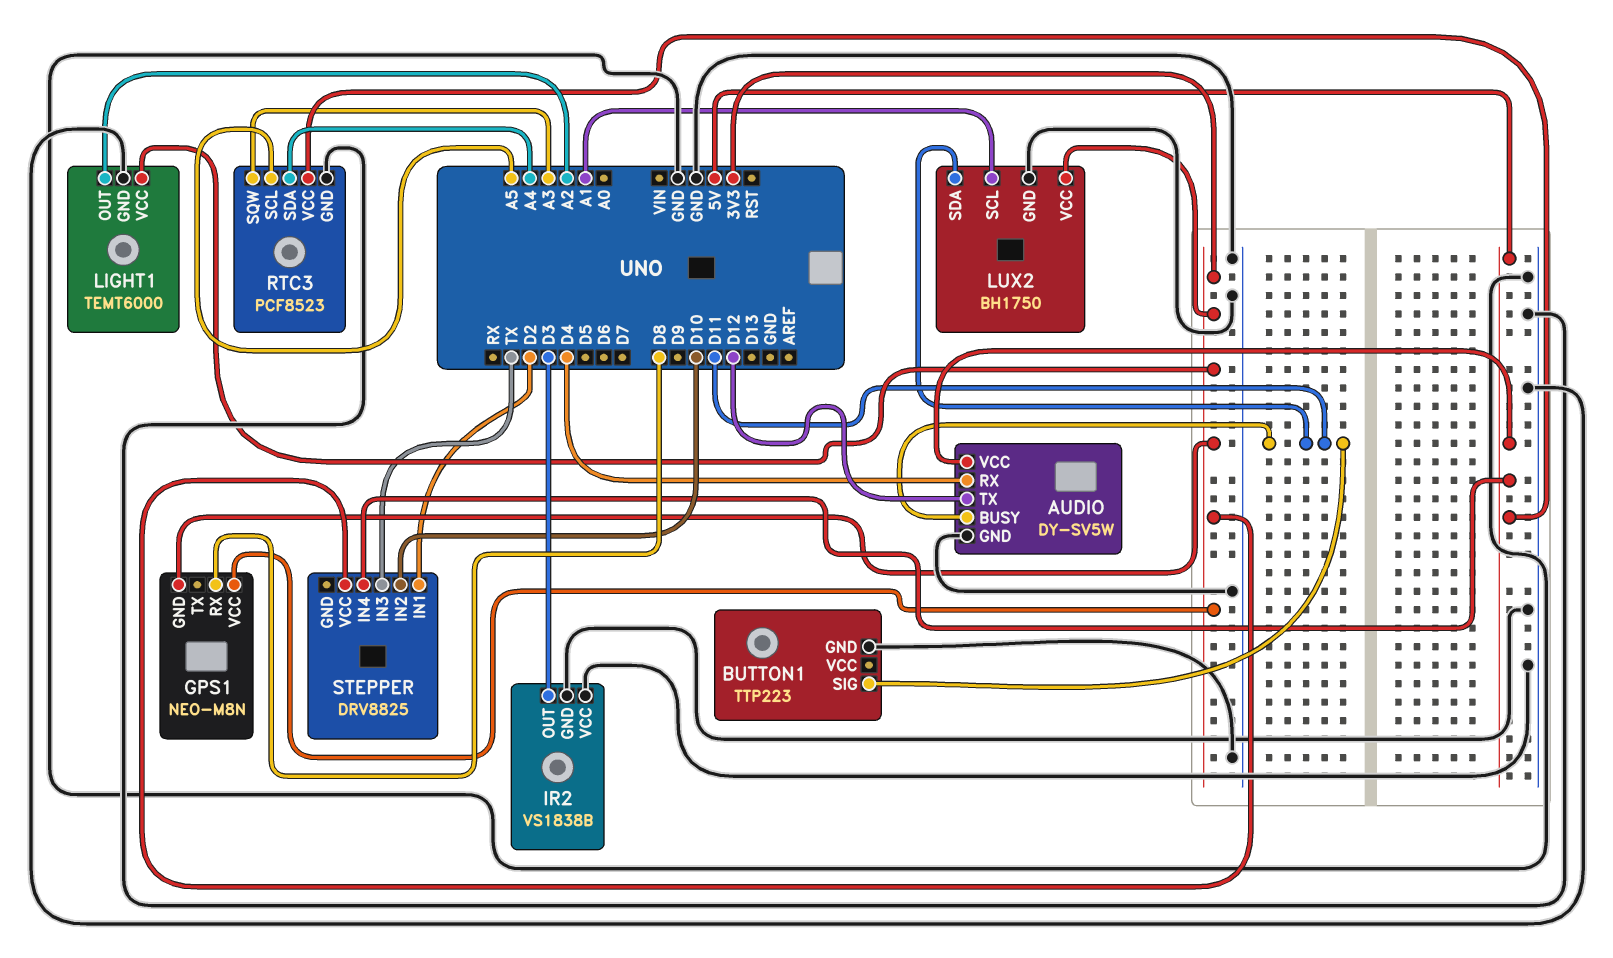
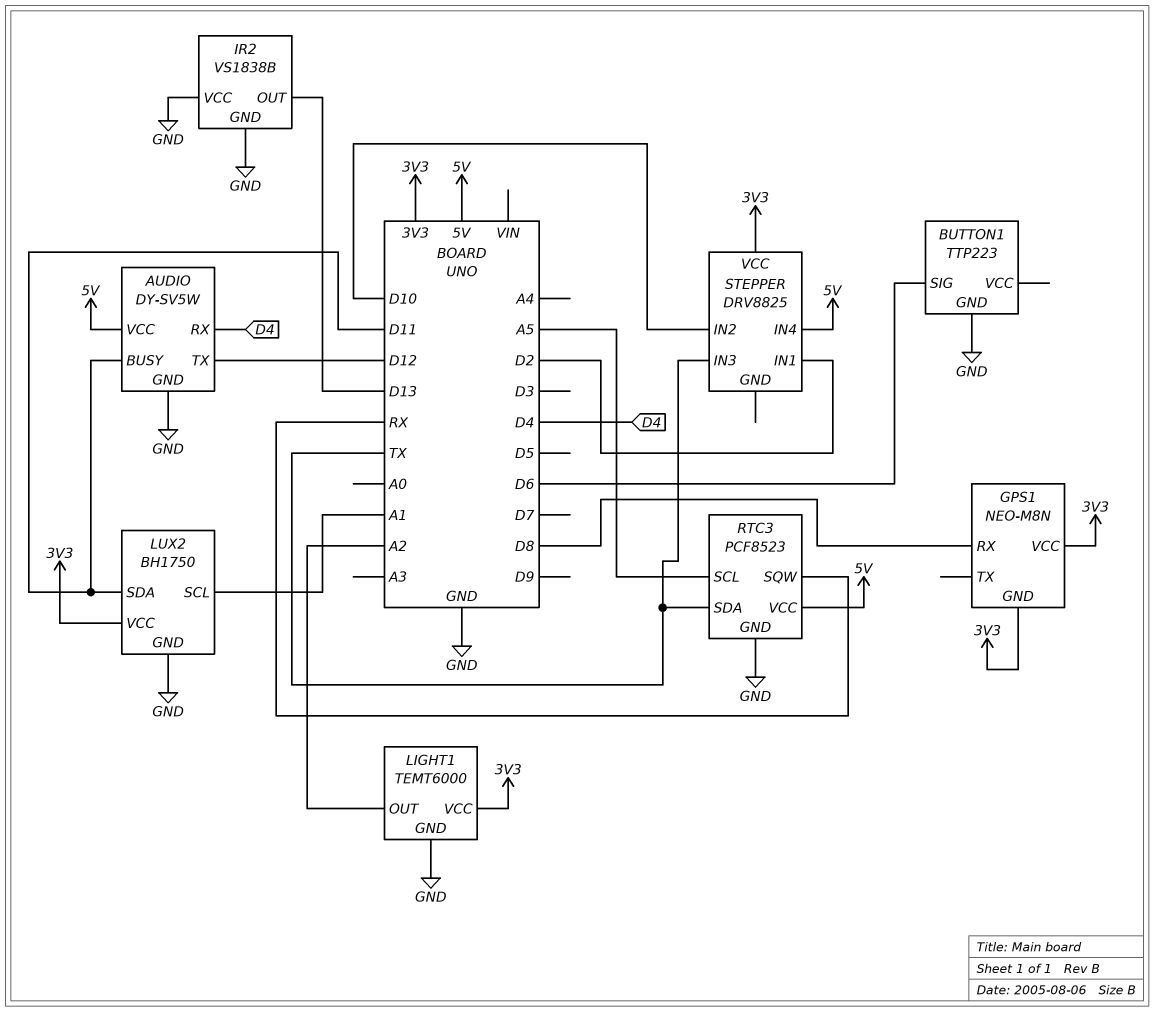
BUTTON1 pin SIG: D11 -> D6
IR2 pin OUT: D3 -> D13
RTC3 pin SDA: A4 -> TX
RTC3 pin SQW: A3 -> RX

